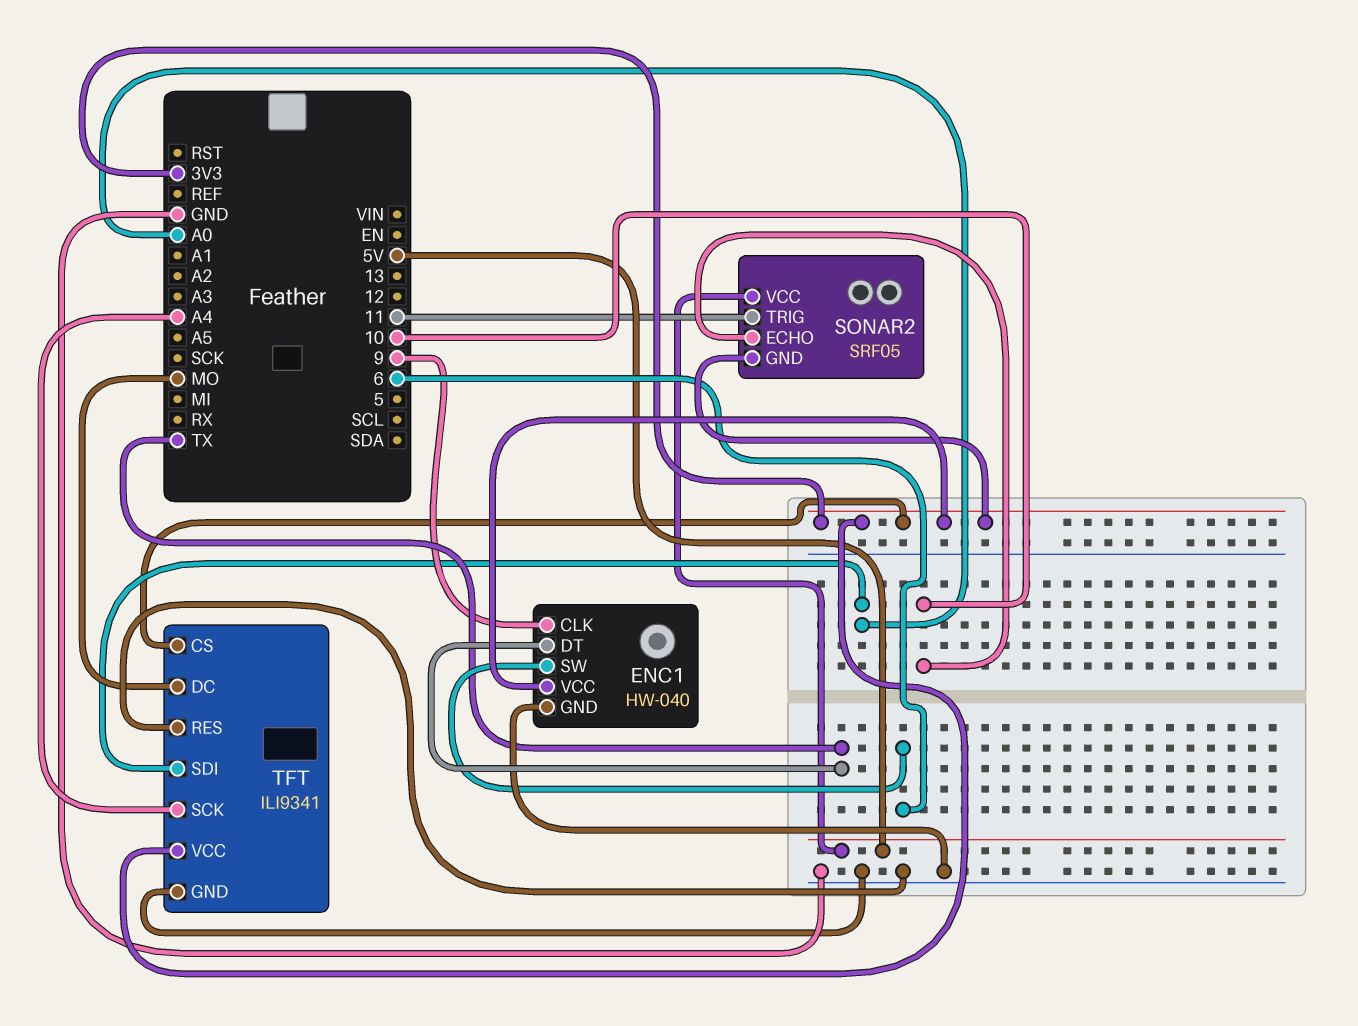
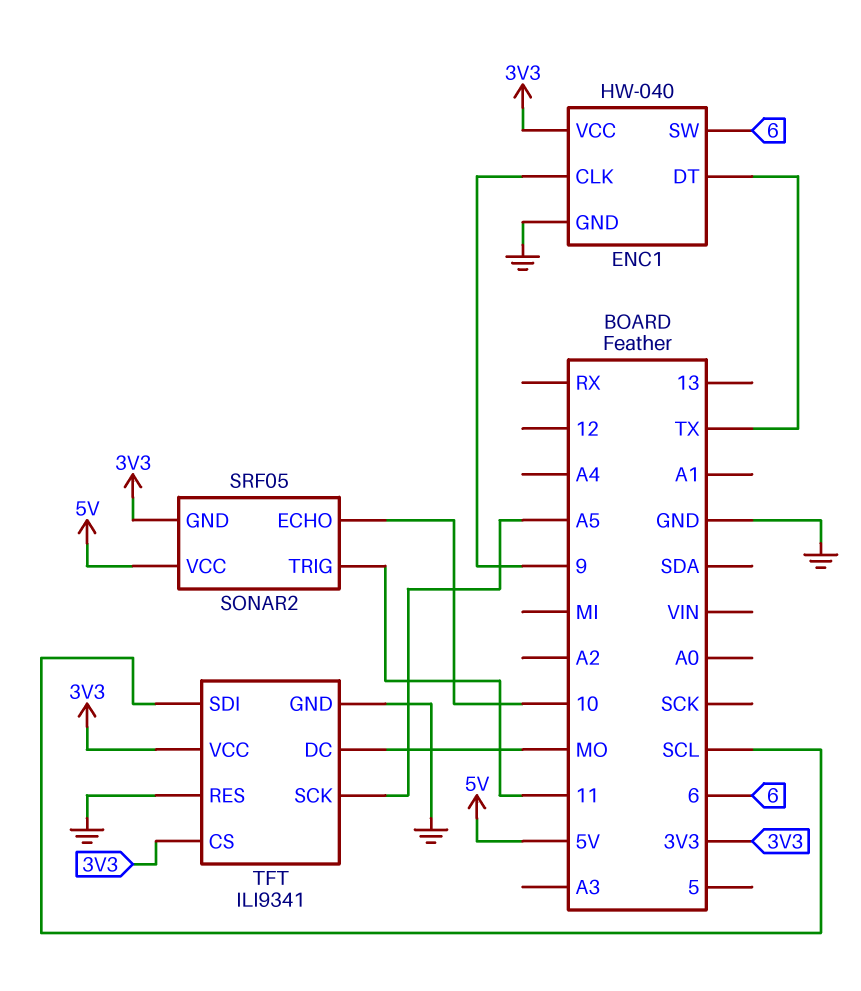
TFT pin SCK: A4 -> A5
TFT pin SDI: A0 -> SCL

